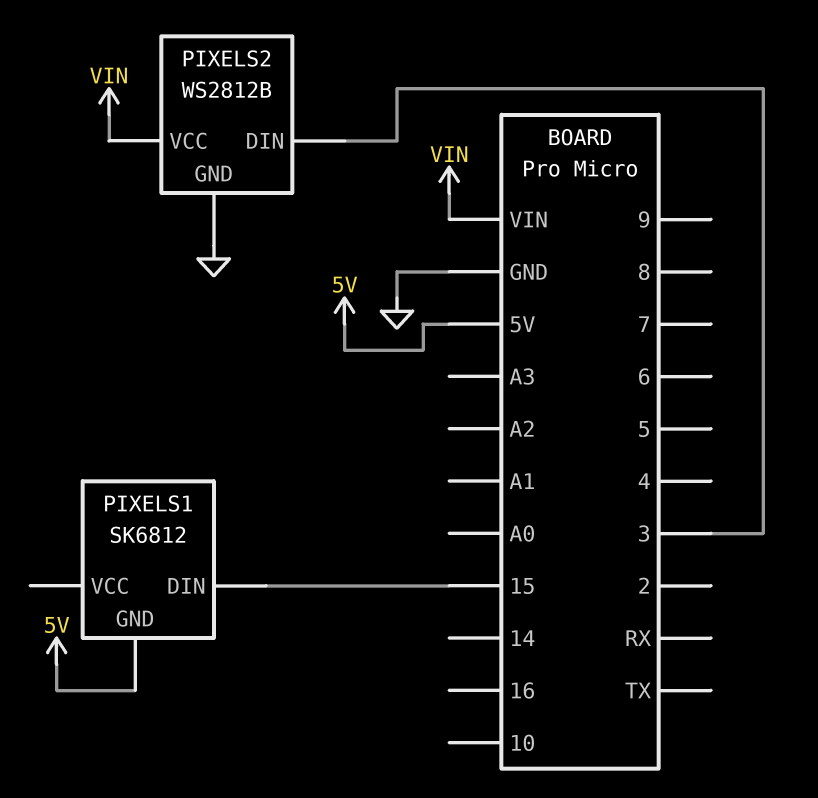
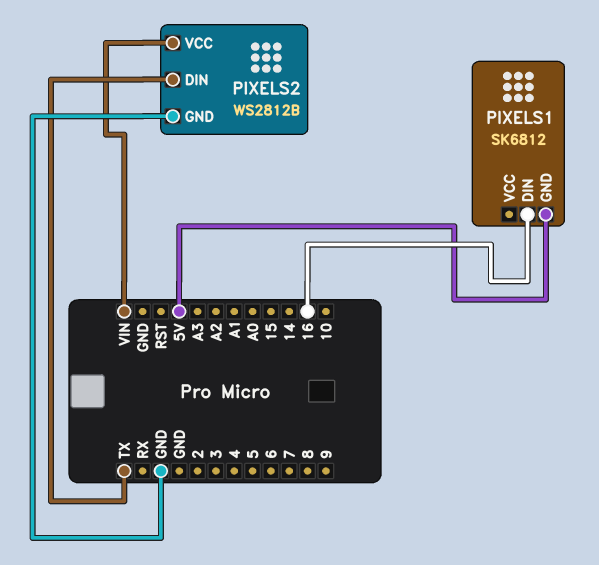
PIXELS1 pin DIN: 15 -> 16
PIXELS2 pin DIN: 3 -> TX

